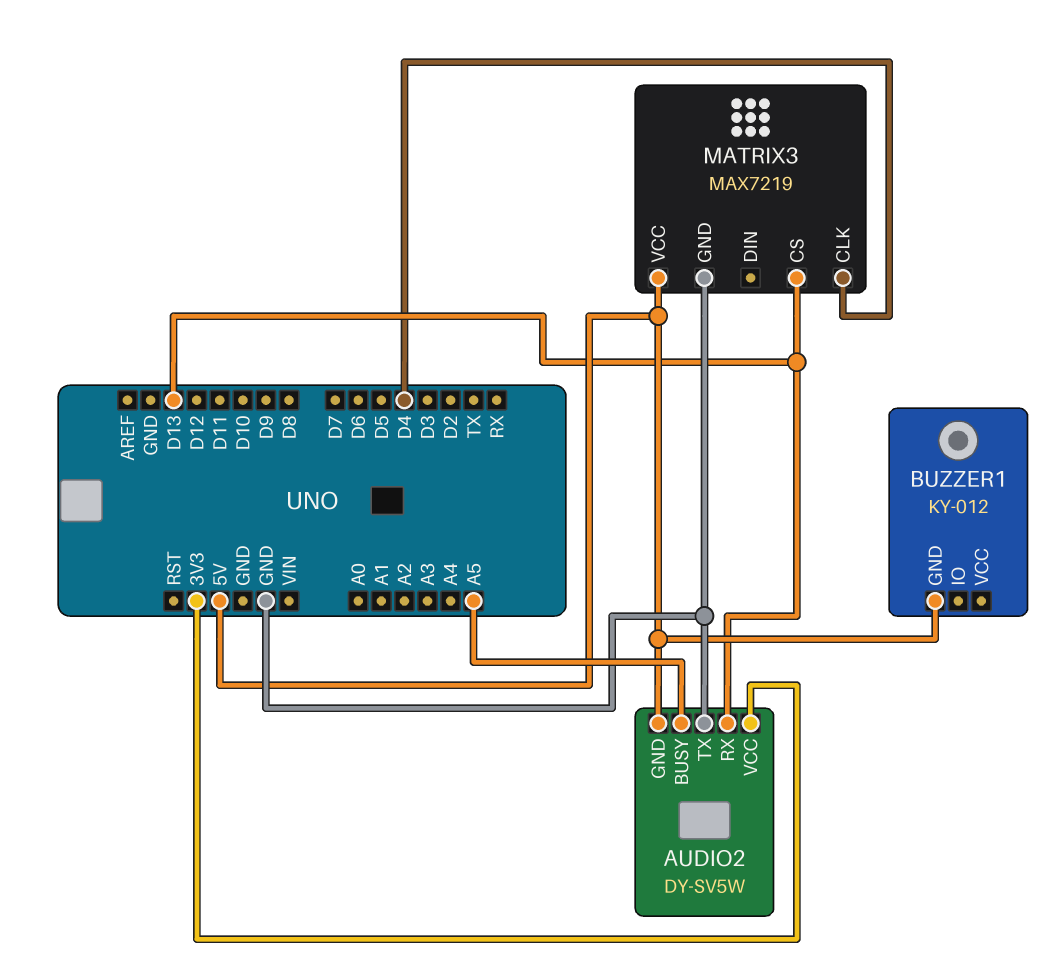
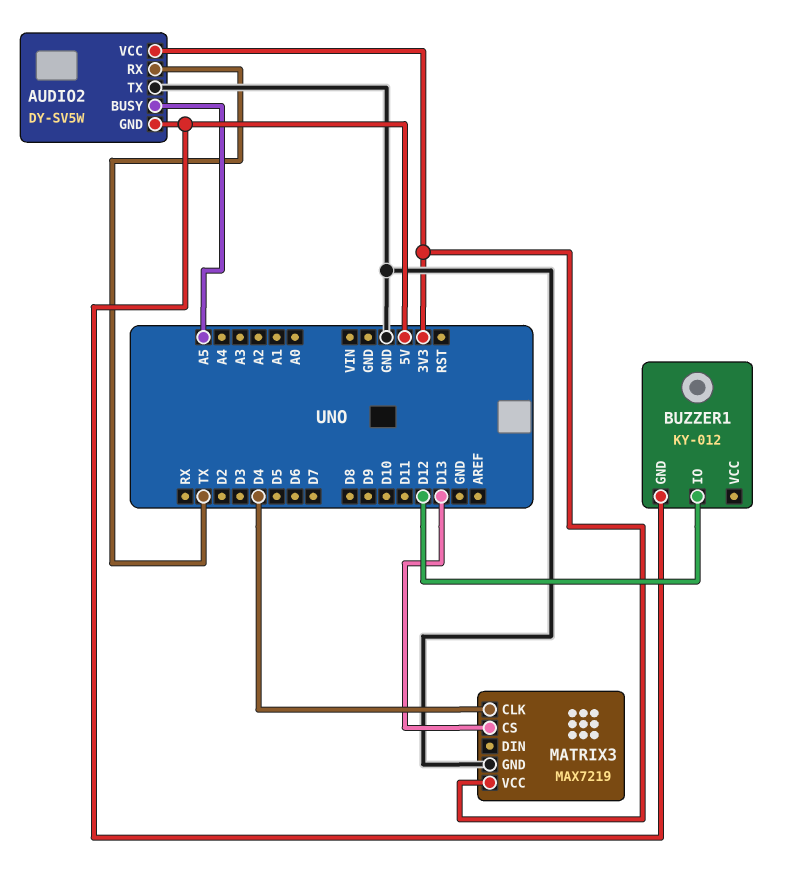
AUDIO2 pin RX: D13 -> TX
BUZZER1 pin IO: none -> D12
MATRIX3 pin VCC: 5V -> 3V3

